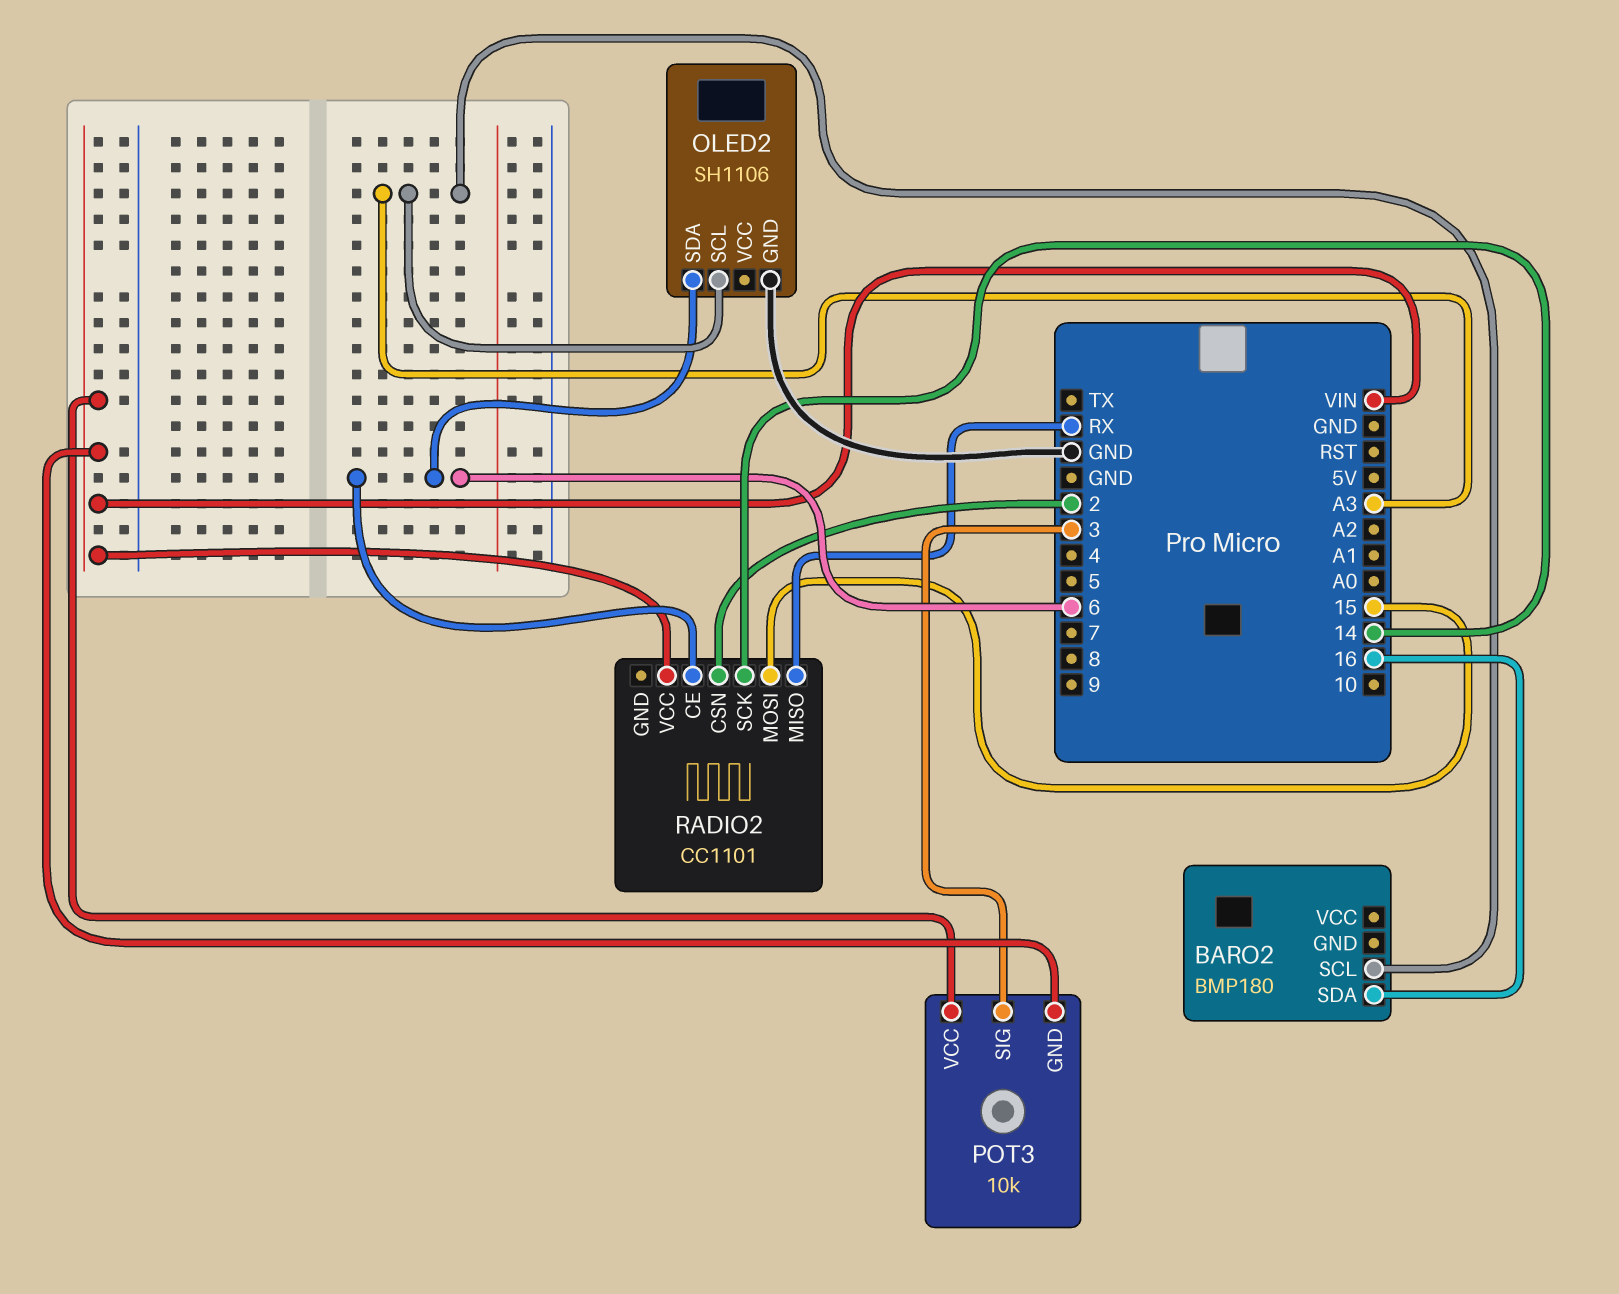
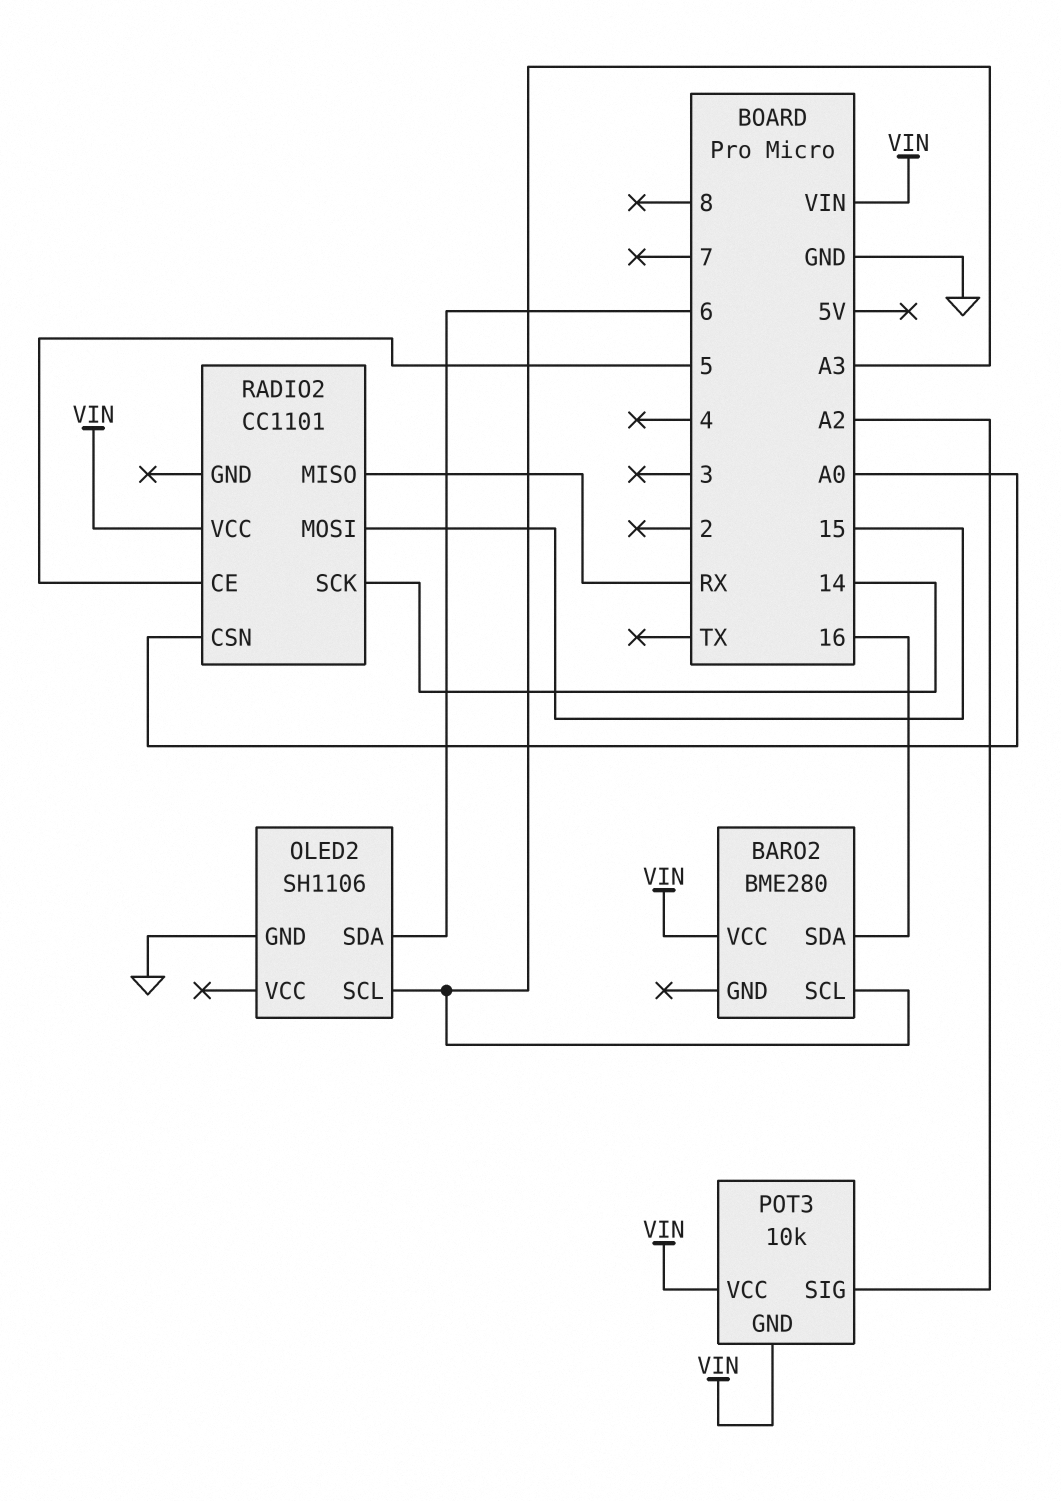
BARO2: BMP180 -> BME280
BARO2 pin VCC: none -> VIN
POT3 pin SIG: 3 -> A2
RADIO2 pin CE: 6 -> 5
RADIO2 pin CSN: 2 -> A0

